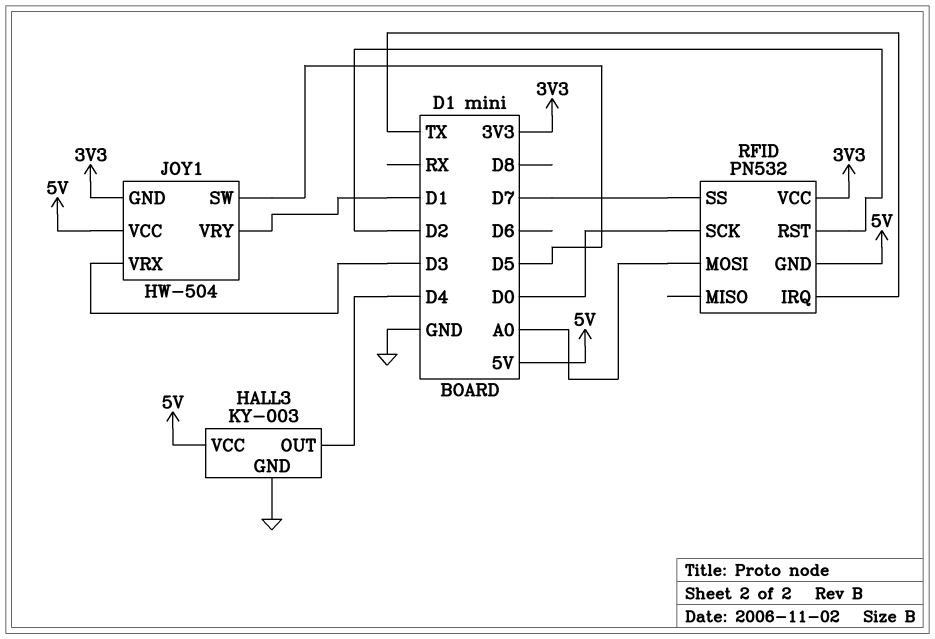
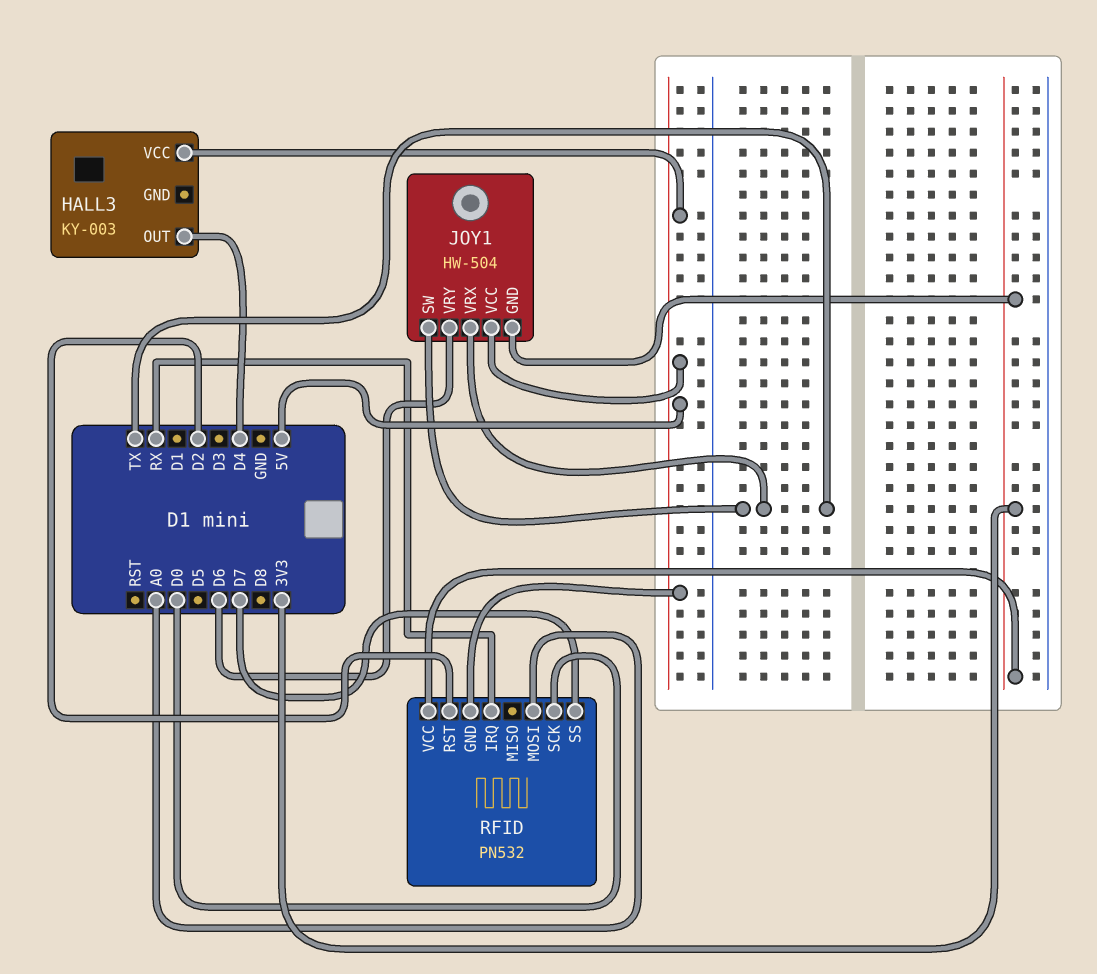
HALL3 pin GND: GND -> none
JOY1 pin SW: D5 -> TX
JOY1 pin VRX: D3 -> TX
JOY1 pin VRY: D1 -> D6
RFID pin IRQ: TX -> RX

